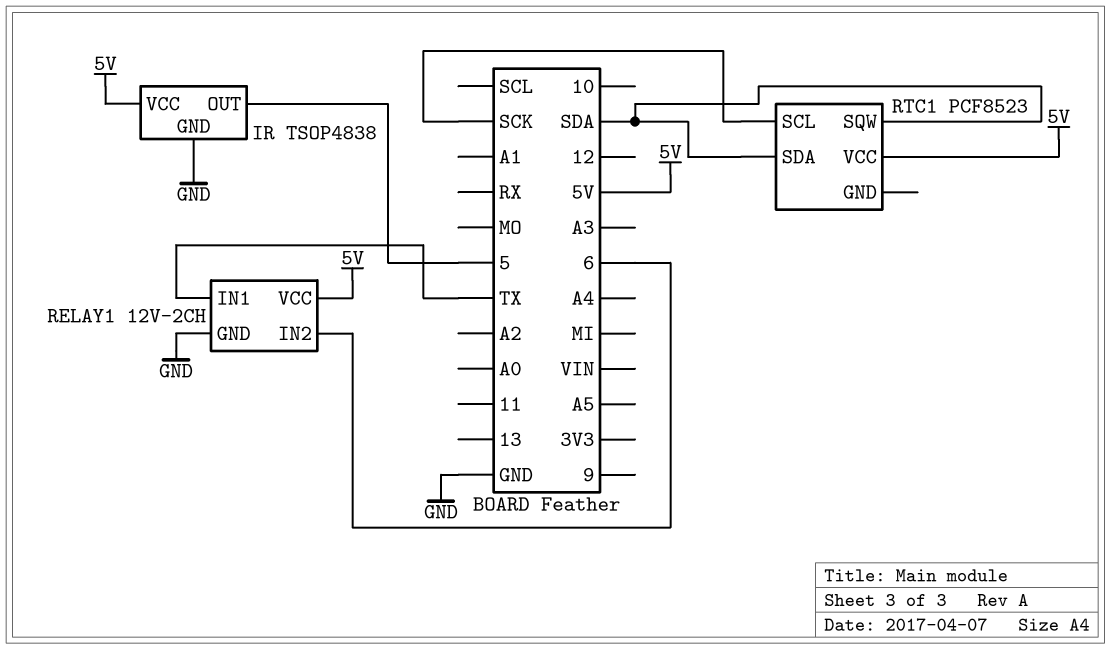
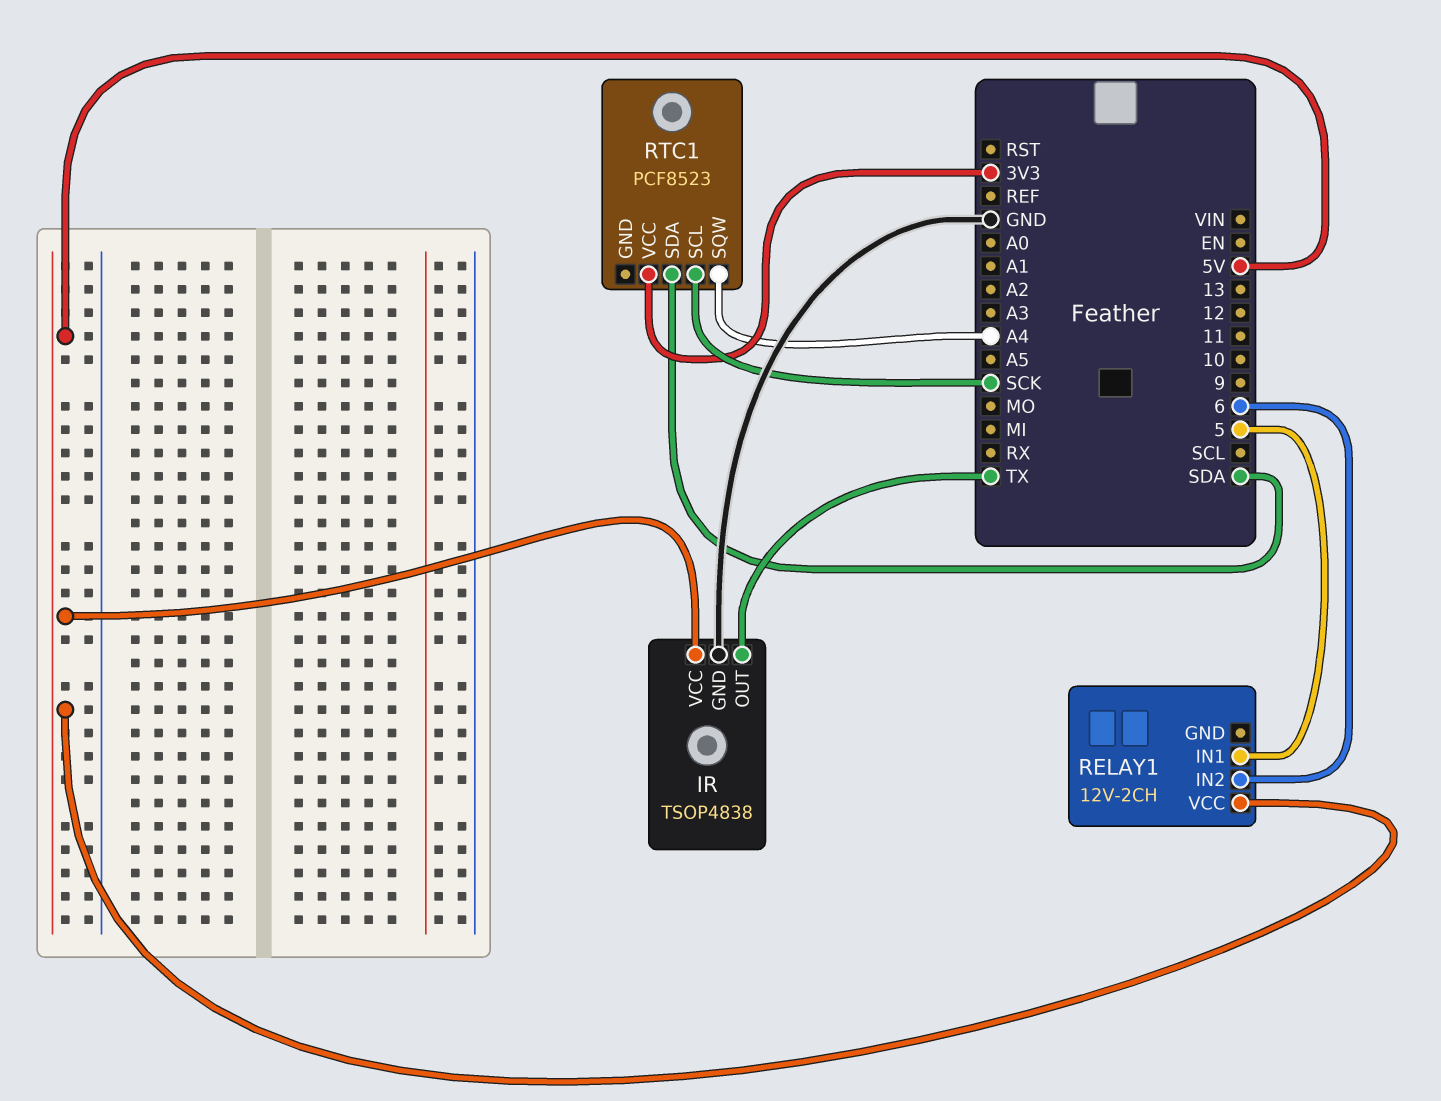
IR pin OUT: 5 -> TX
RELAY1 pin GND: GND -> none
RELAY1 pin IN1: TX -> 5
RTC1 pin SQW: SDA -> A4
RTC1 pin VCC: 5V -> 3V3

